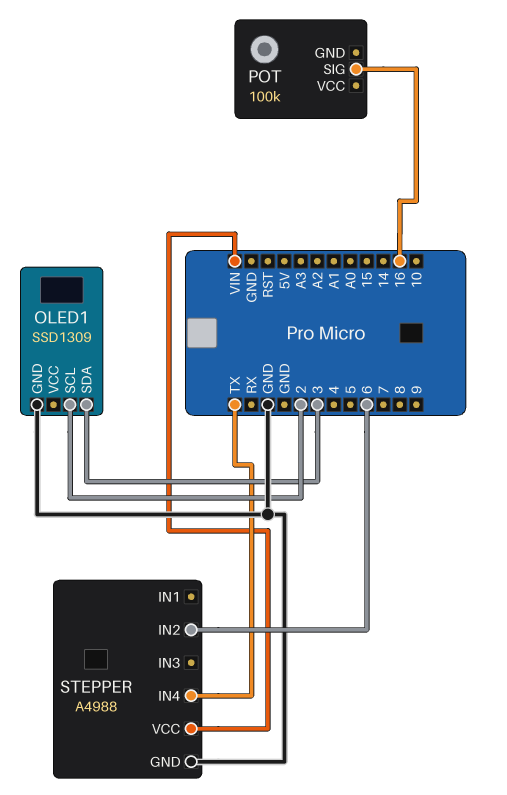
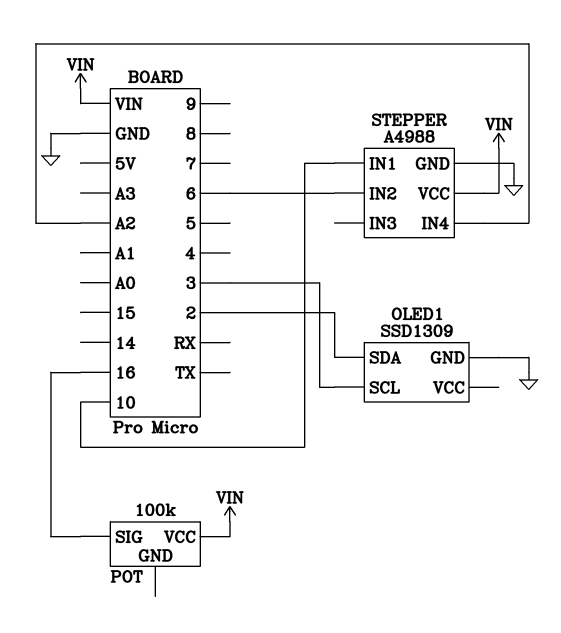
OLED1 pin SCL: 2 -> 3
OLED1 pin SDA: 3 -> 2
POT pin VCC: none -> VIN
STEPPER pin IN1: none -> 10
STEPPER pin IN4: TX -> A2

